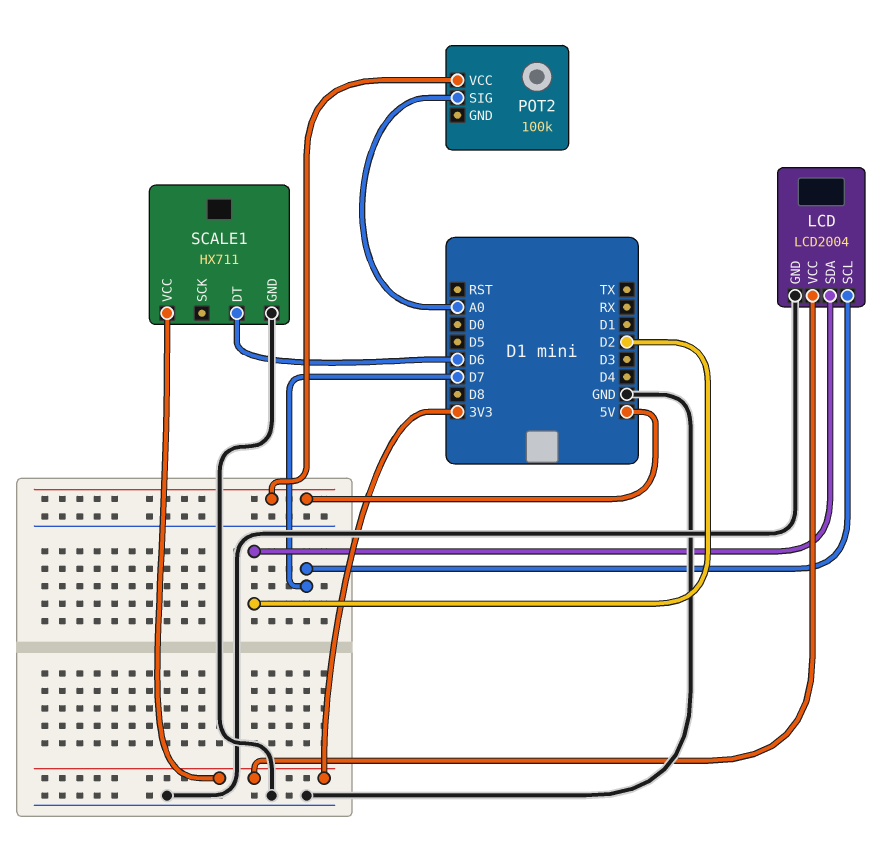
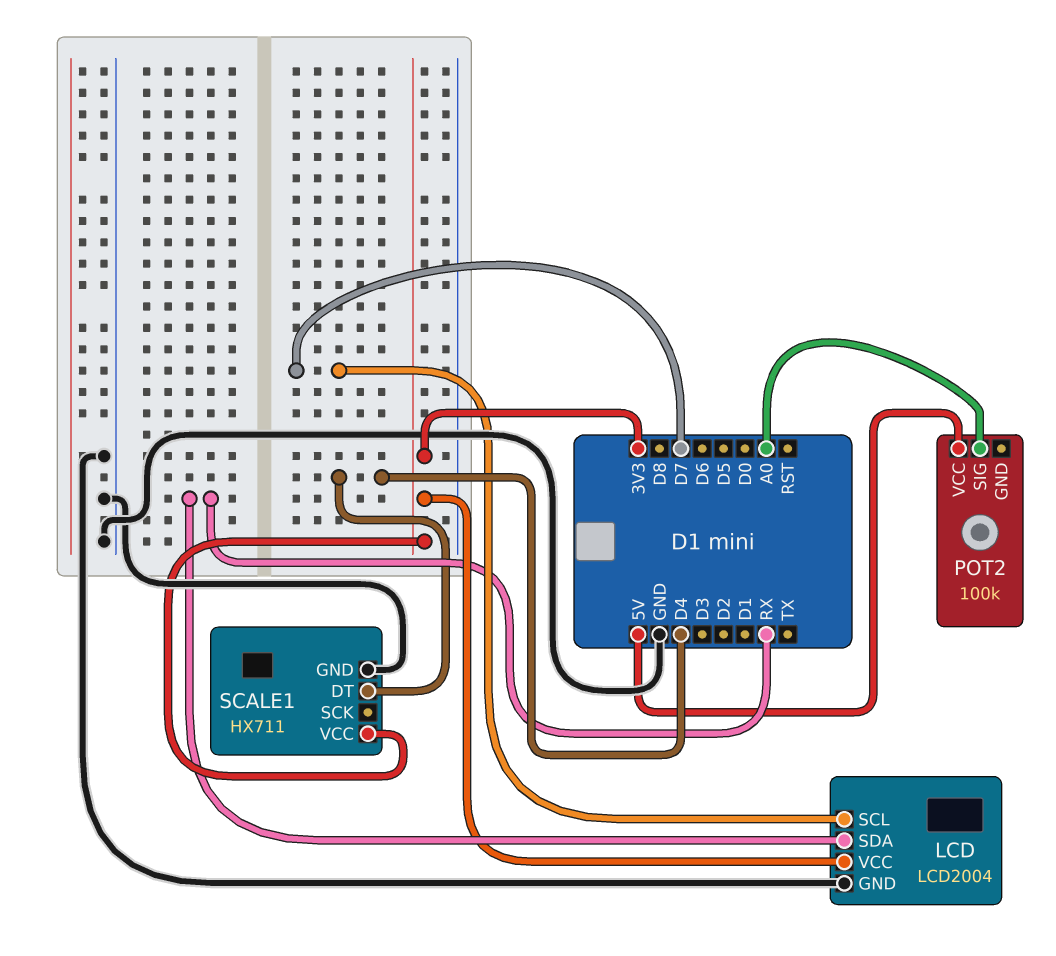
LCD pin SDA: D2 -> RX
SCALE1 pin DT: D6 -> D4

